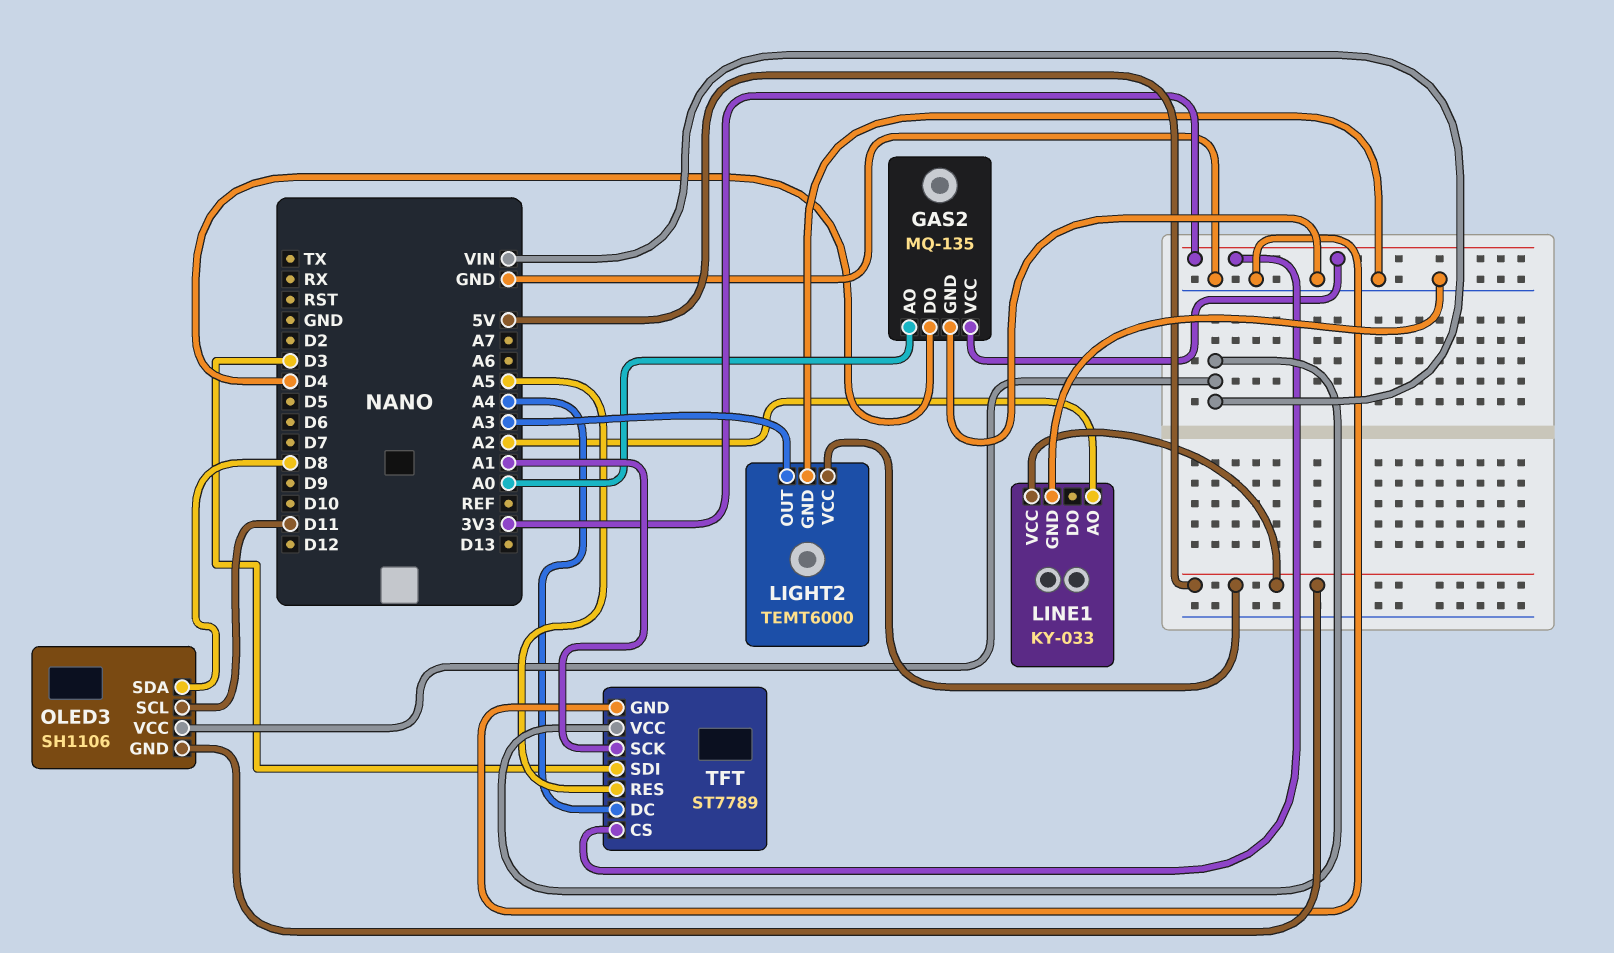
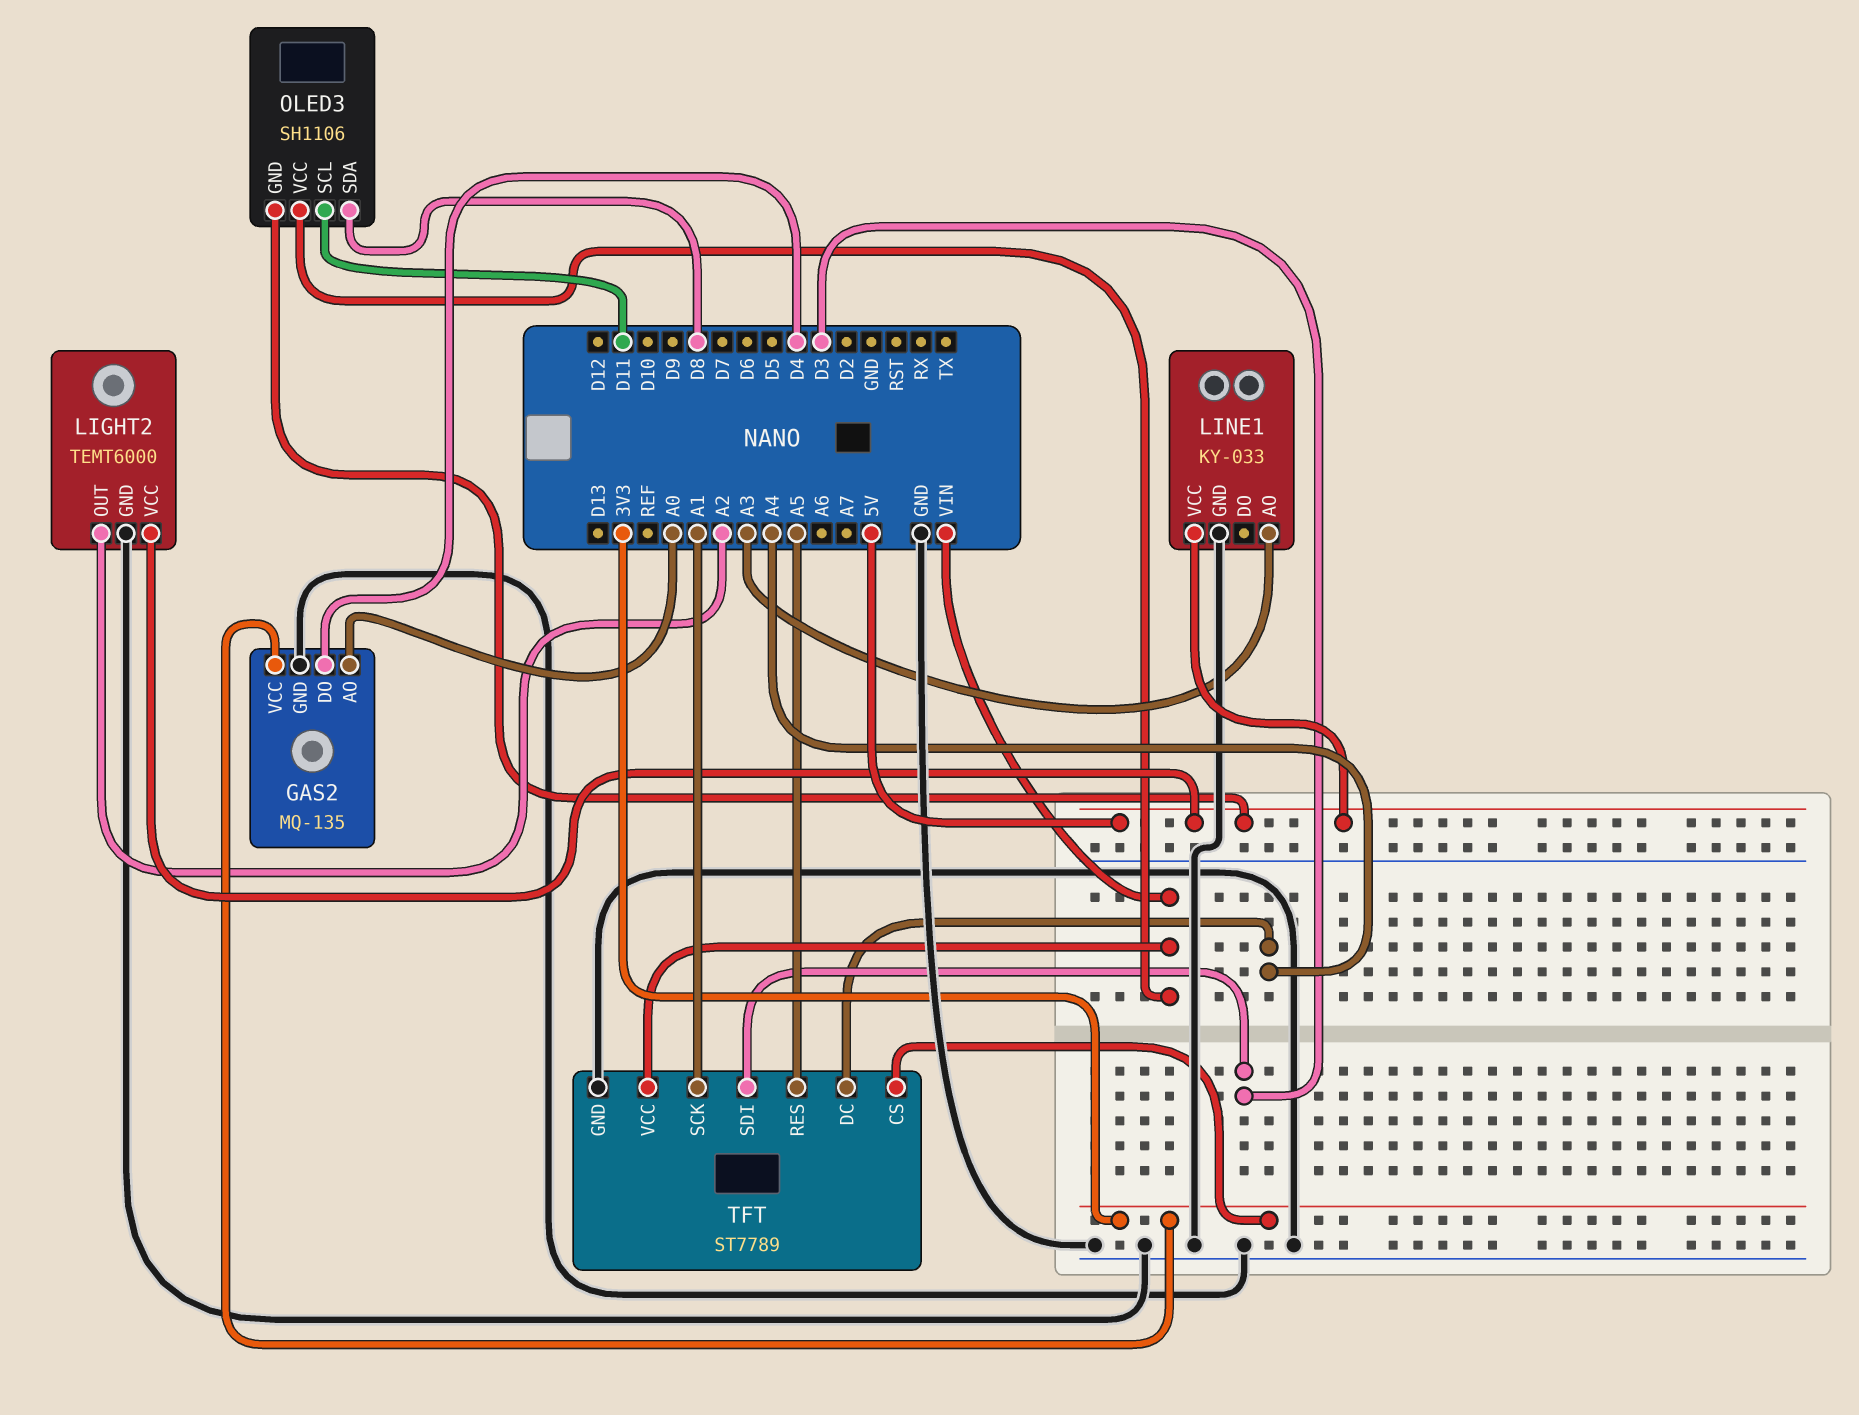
LIGHT2 pin OUT: A3 -> A2
LINE1 pin AO: A2 -> A3

